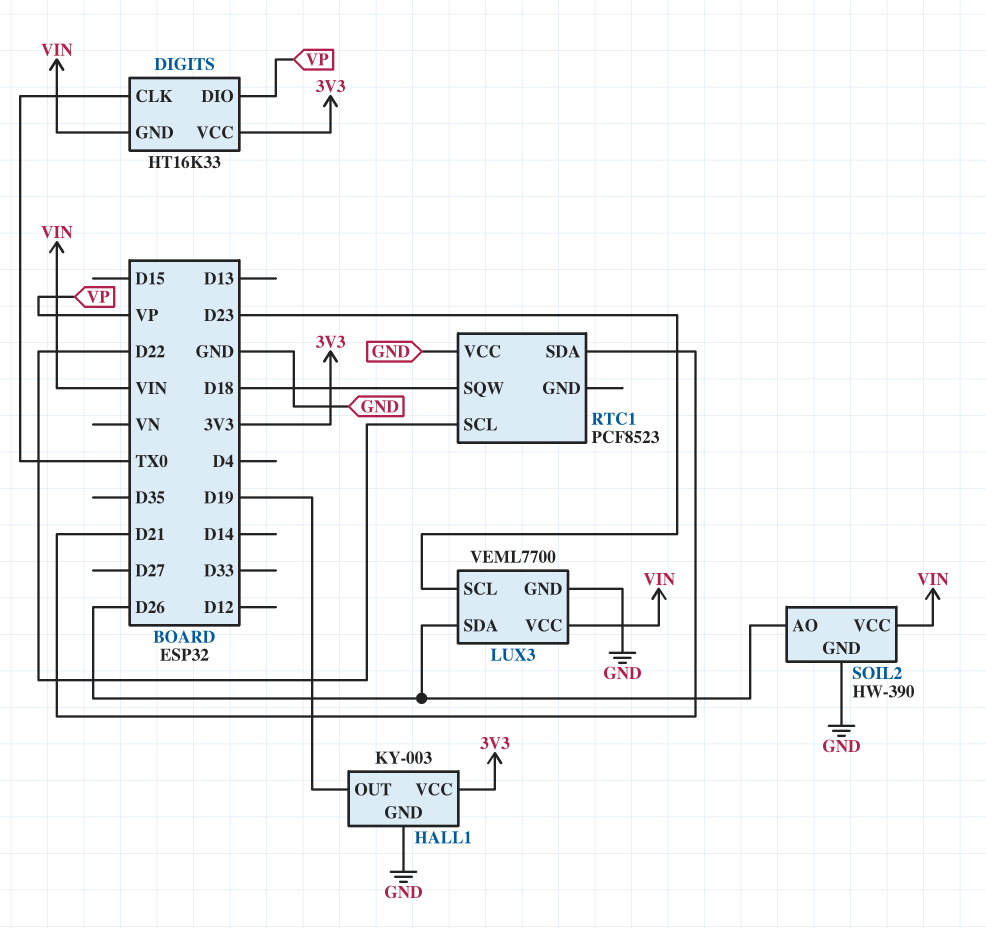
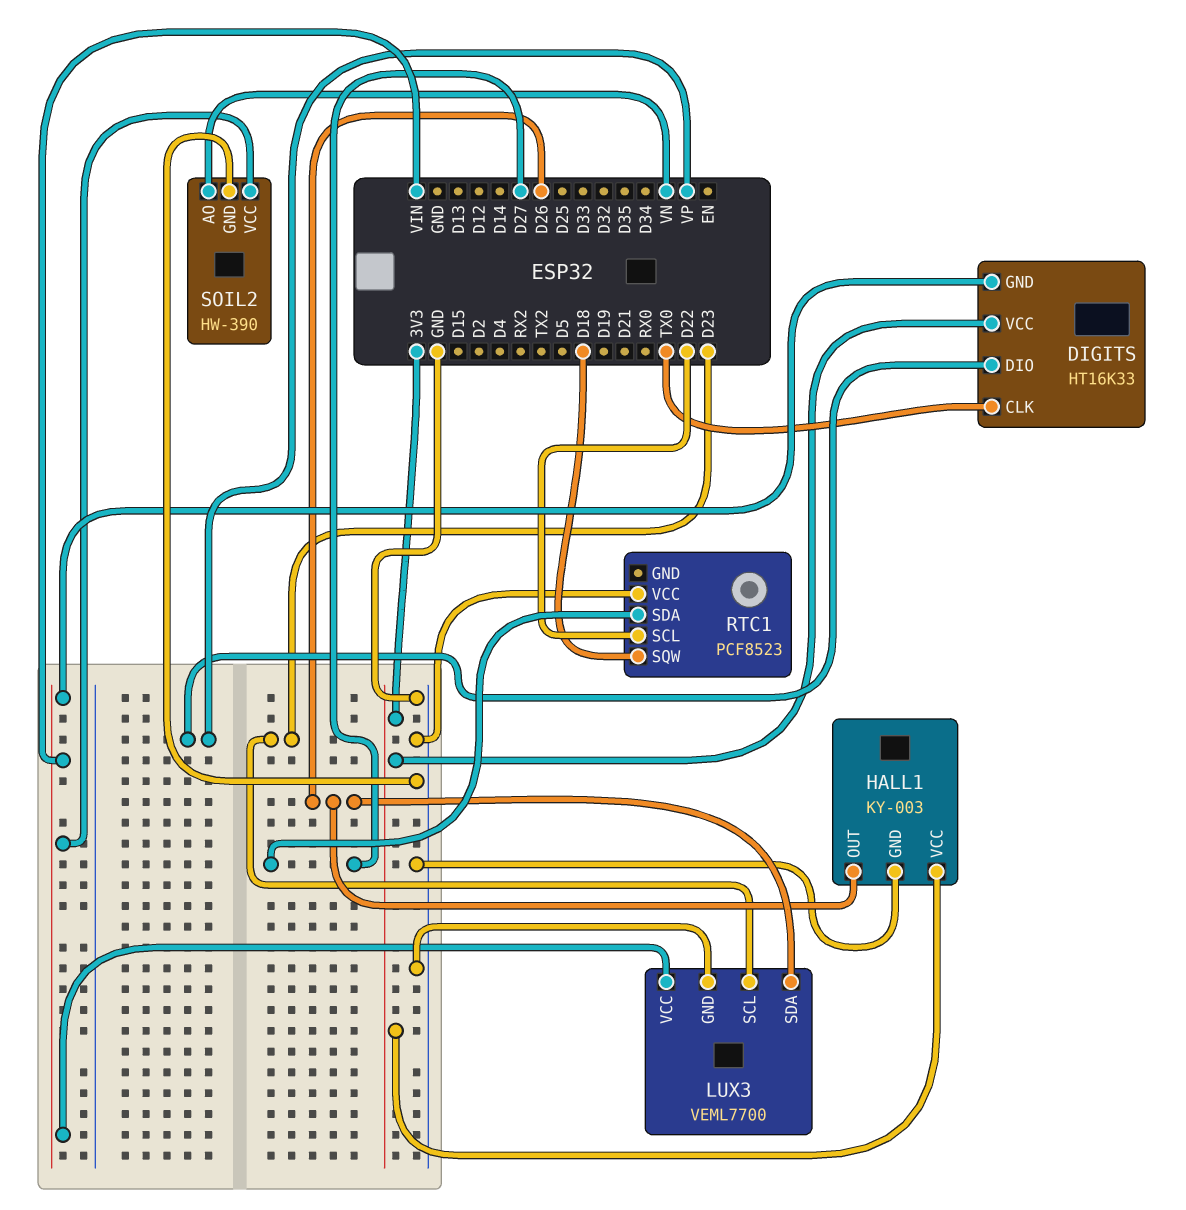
HALL1 pin OUT: D19 -> D26
RTC1 pin SDA: D21 -> D27
SOIL2 pin AO: D26 -> VN

